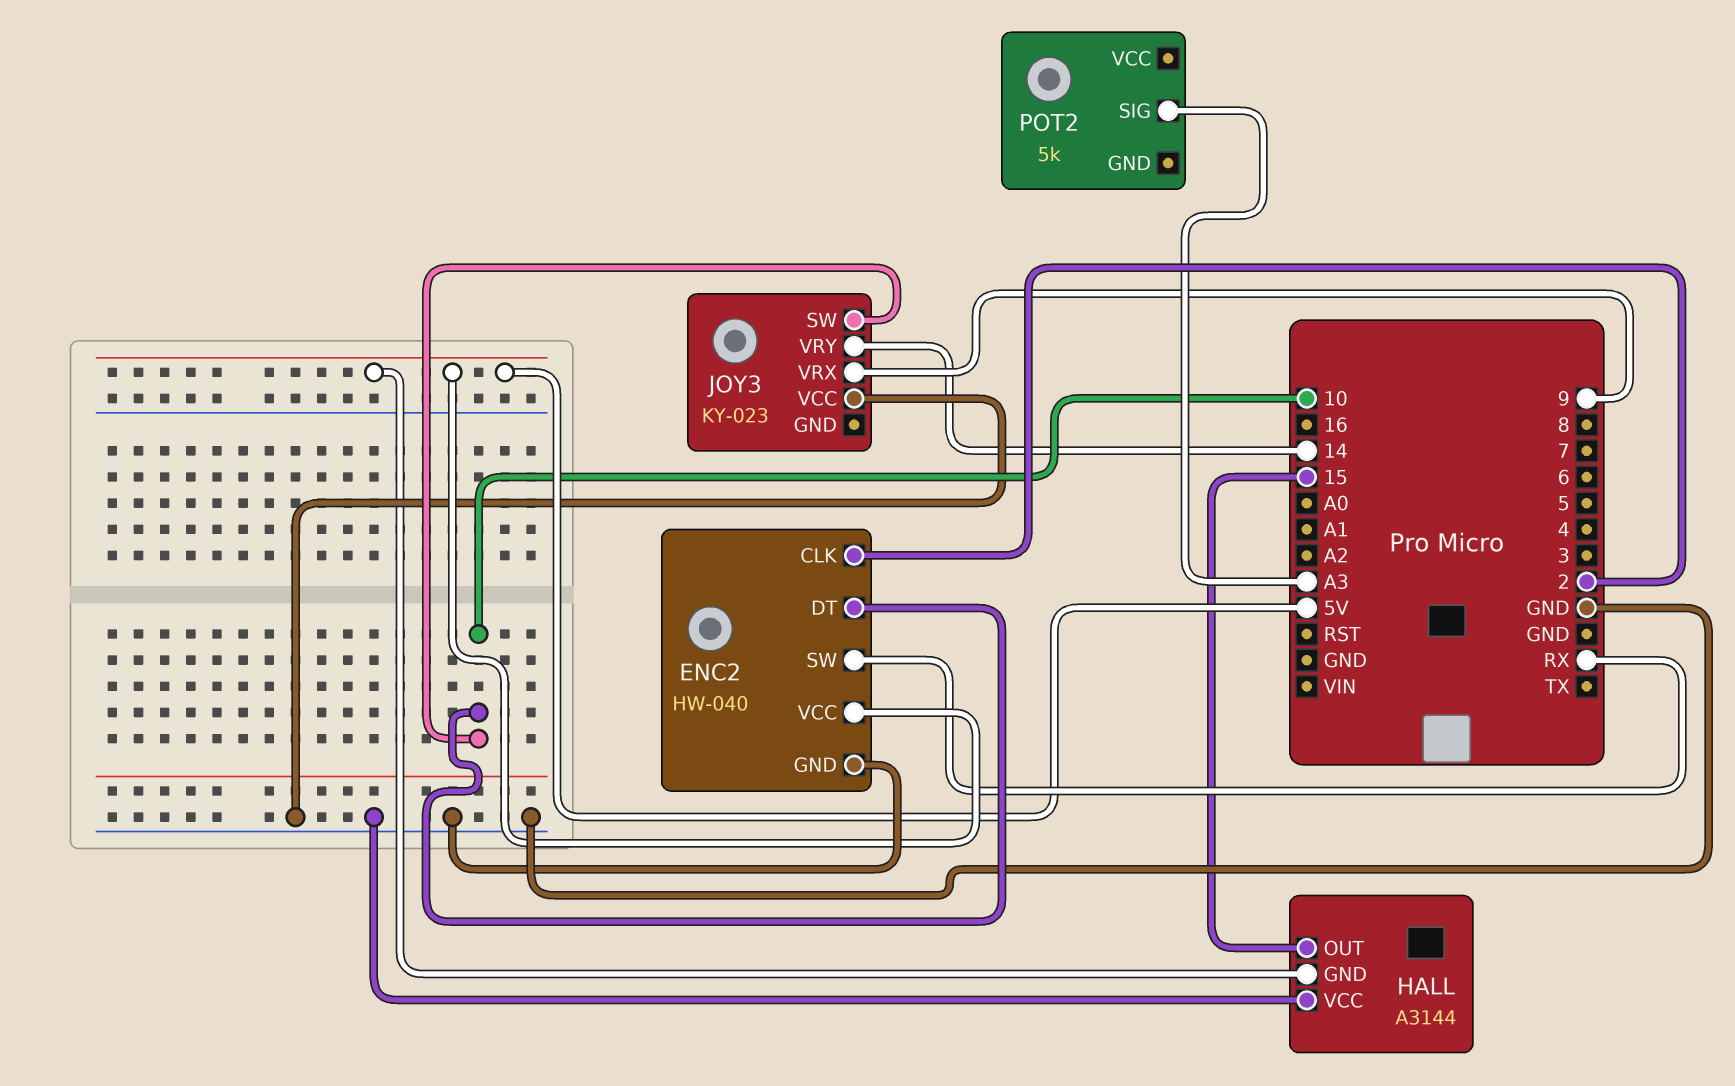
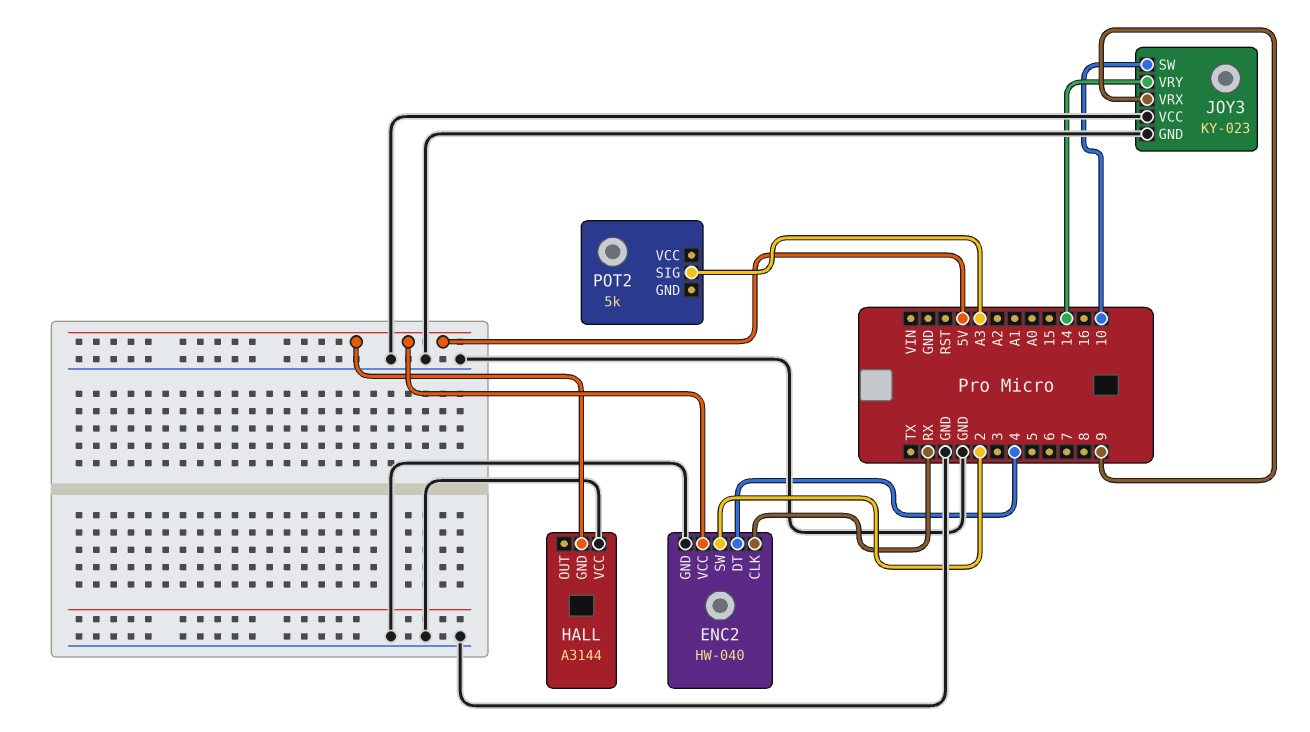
ENC2 pin CLK: 2 -> RX
ENC2 pin DT: 10 -> 4
ENC2 pin SW: RX -> 2
HALL pin OUT: 15 -> none
JOY3 pin GND: none -> GND

